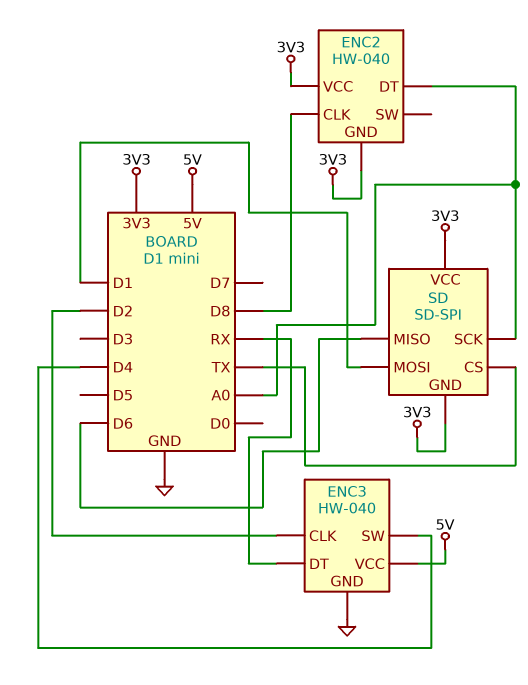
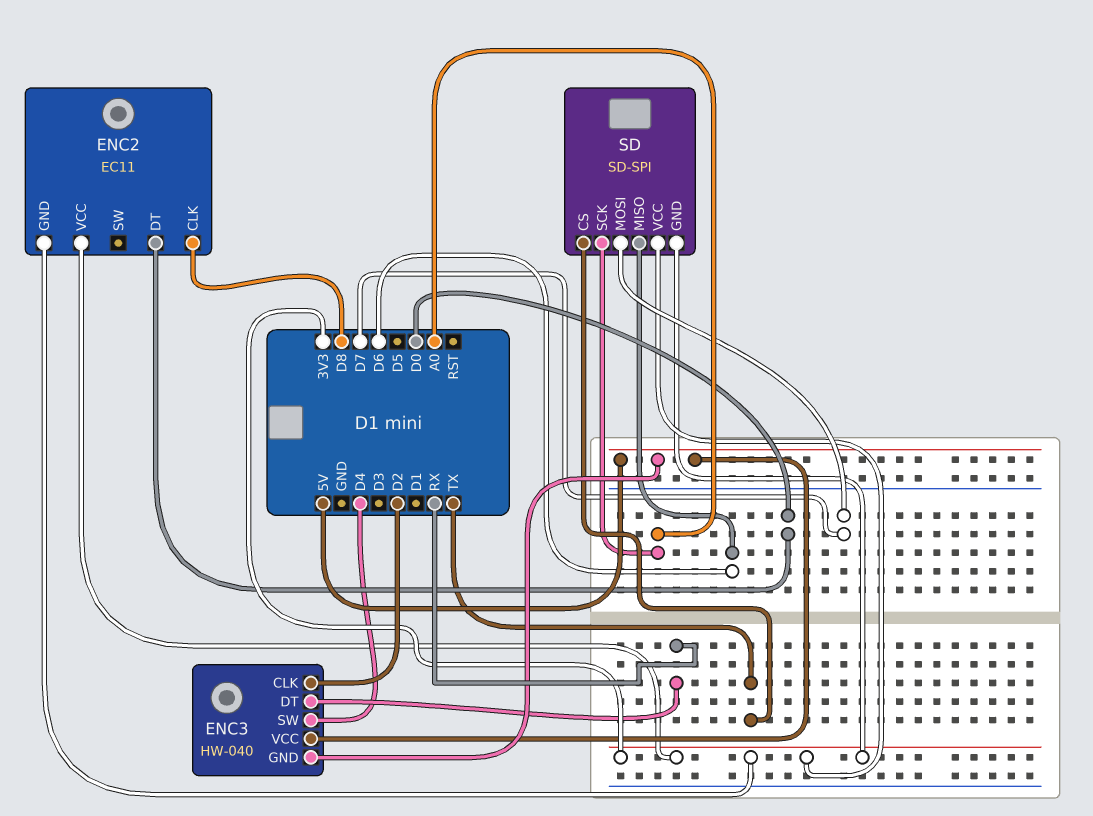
ENC2: HW-040 -> EC11
ENC2 pin DT: A0 -> D0
ENC3 pin GND: GND -> 5V
SD pin MOSI: D1 -> D7

